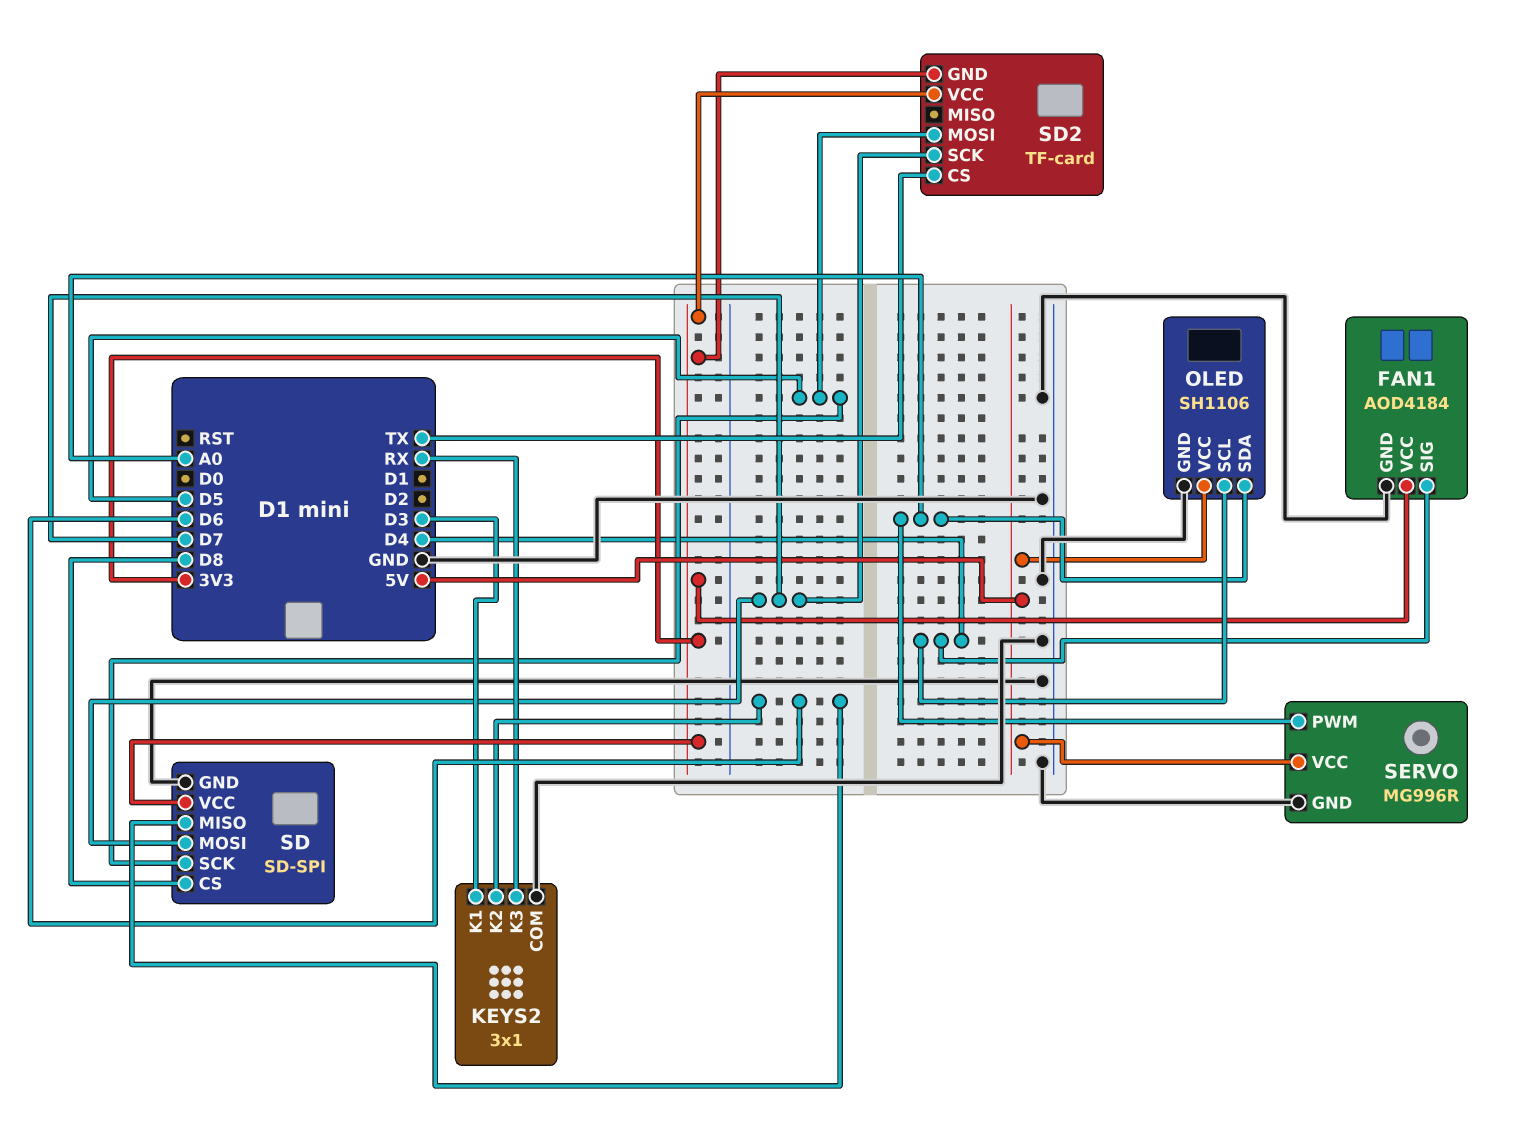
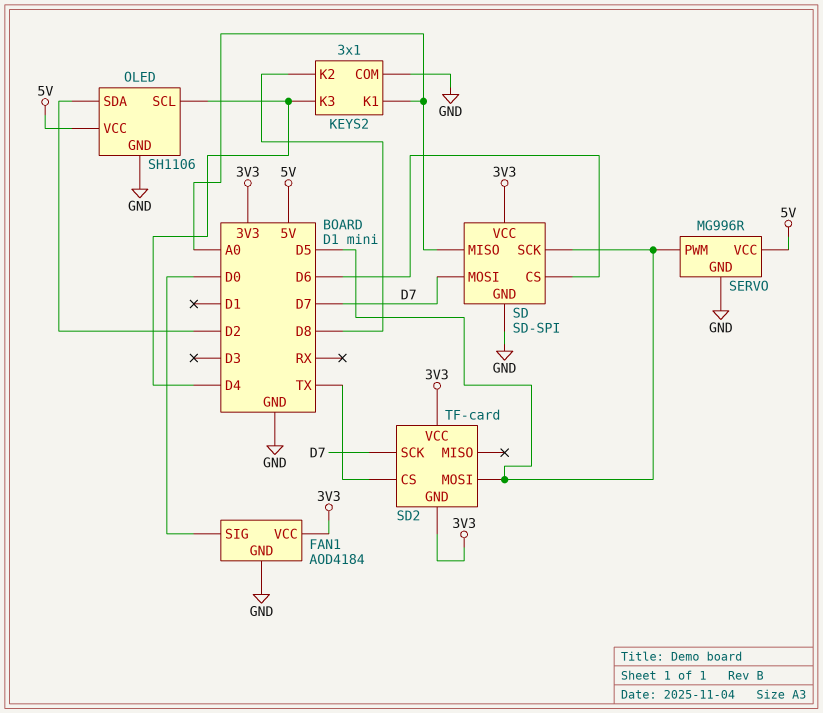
FAN1 pin SIG: D4 -> D0
KEYS2 pin K1: D3 -> A0
KEYS2 pin K2: D6 -> D8
KEYS2 pin K3: RX -> D4
OLED pin SDA: A0 -> D2
SD pin CS: D8 -> D6
SD pin MISO: D6 -> A0
SERVO pin PWM: A0 -> D5

